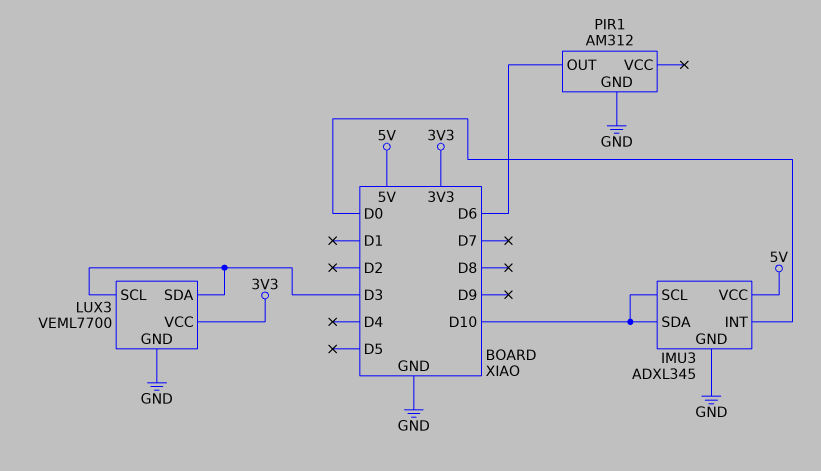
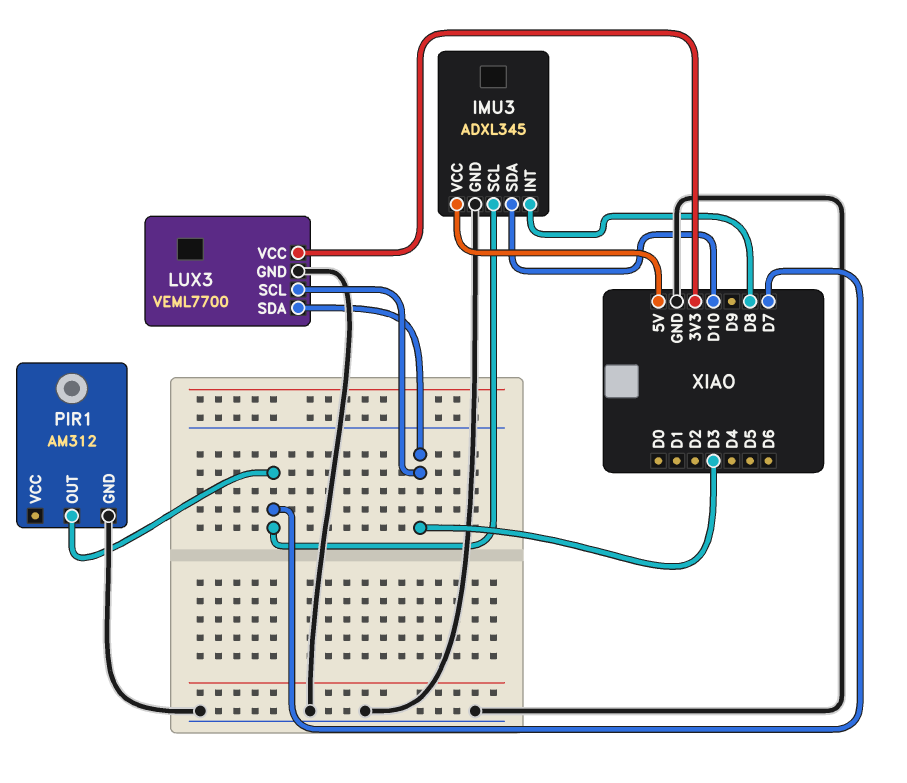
IMU3 pin INT: D0 -> D8
IMU3 pin SCL: D10 -> D7
PIR1 pin OUT: D6 -> D7

